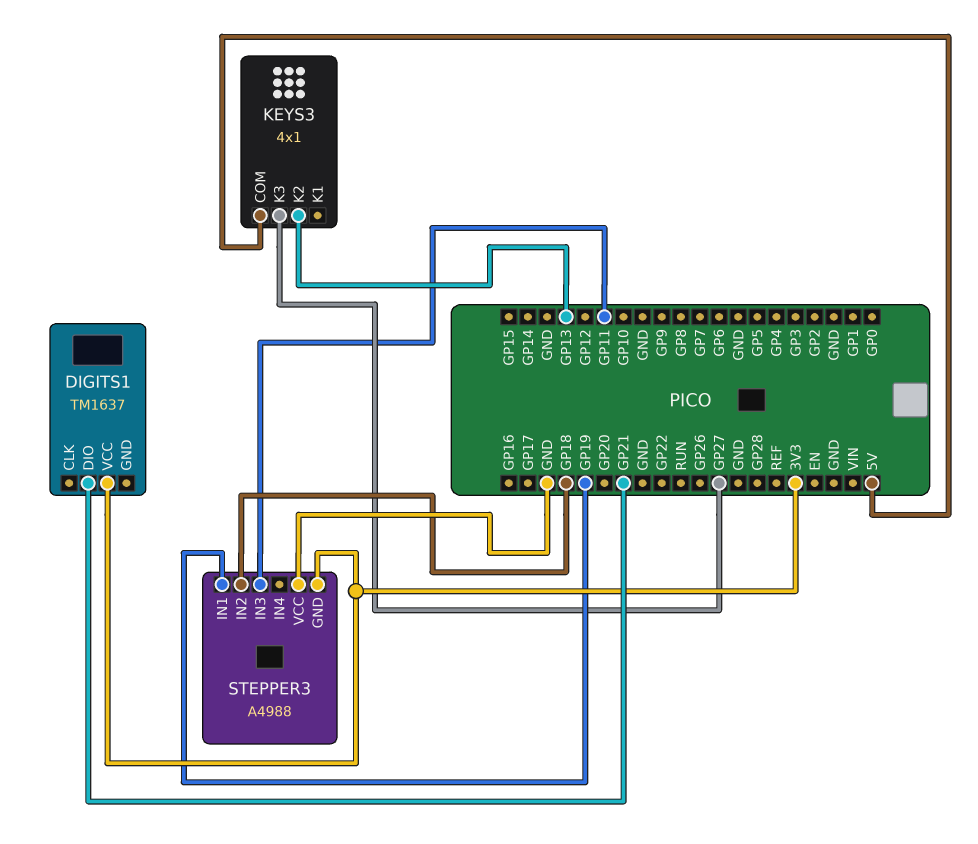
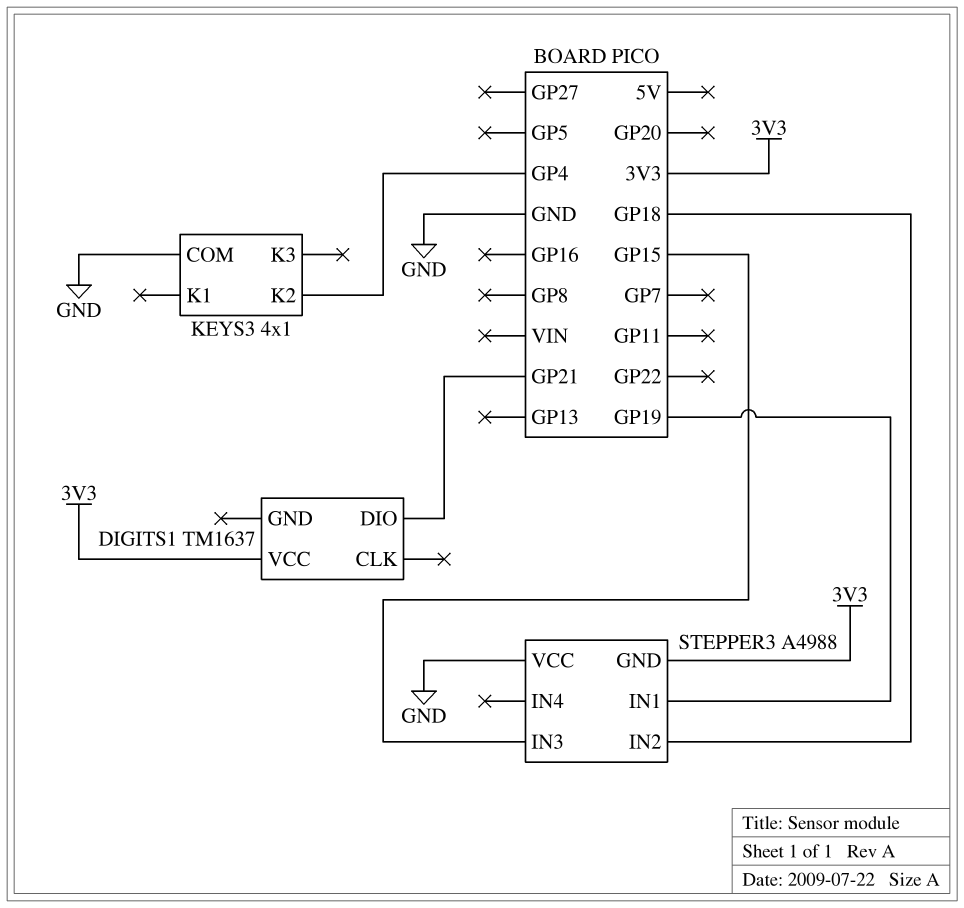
KEYS3 pin COM: 5V -> GND
KEYS3 pin K2: GP13 -> GP4
KEYS3 pin K3: GP27 -> none
STEPPER3 pin IN3: GP11 -> GP15

